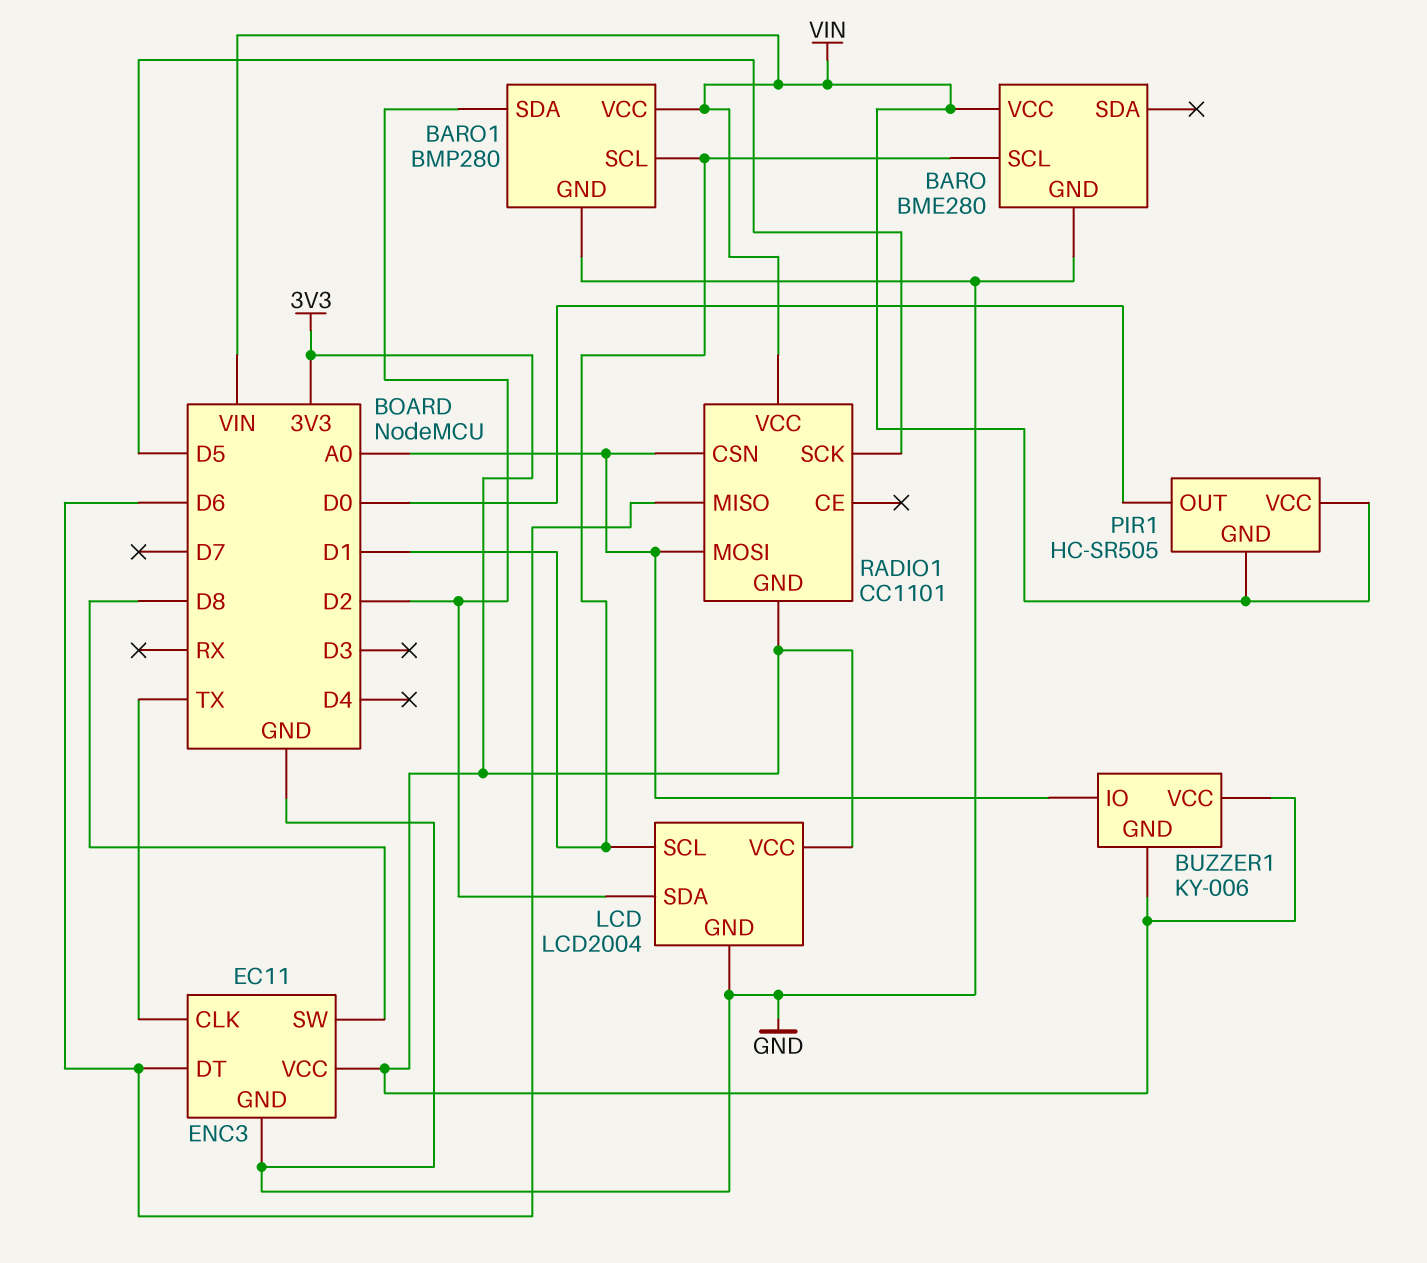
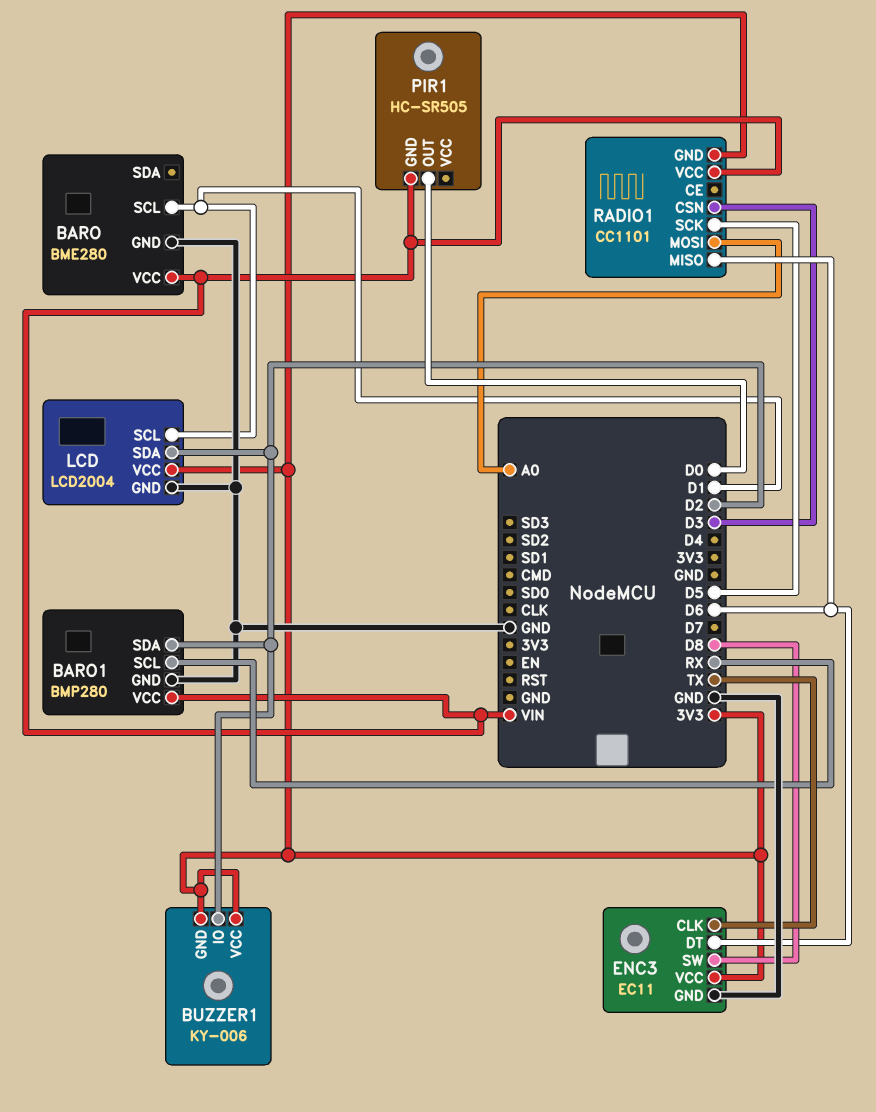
BARO1 pin SCL: D1 -> RX
BUZZER1 pin IO: A0 -> D2
PIR1 pin VCC: VIN -> none
RADIO1 pin CSN: A0 -> D3

